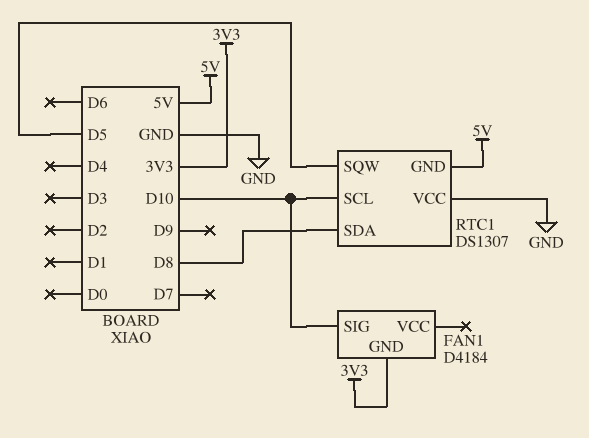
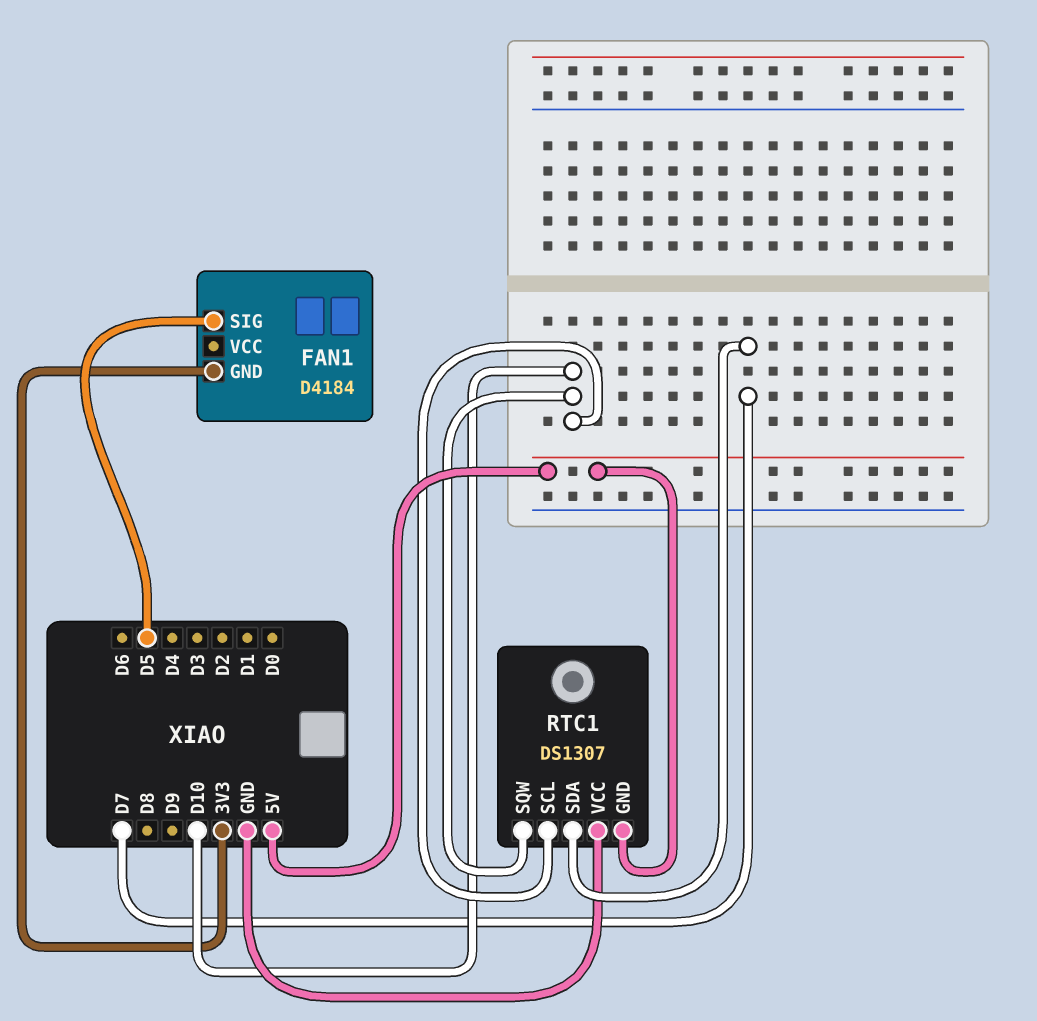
FAN1 pin SIG: D10 -> D5
RTC1 pin SDA: D8 -> D7
RTC1 pin SQW: D5 -> D10

